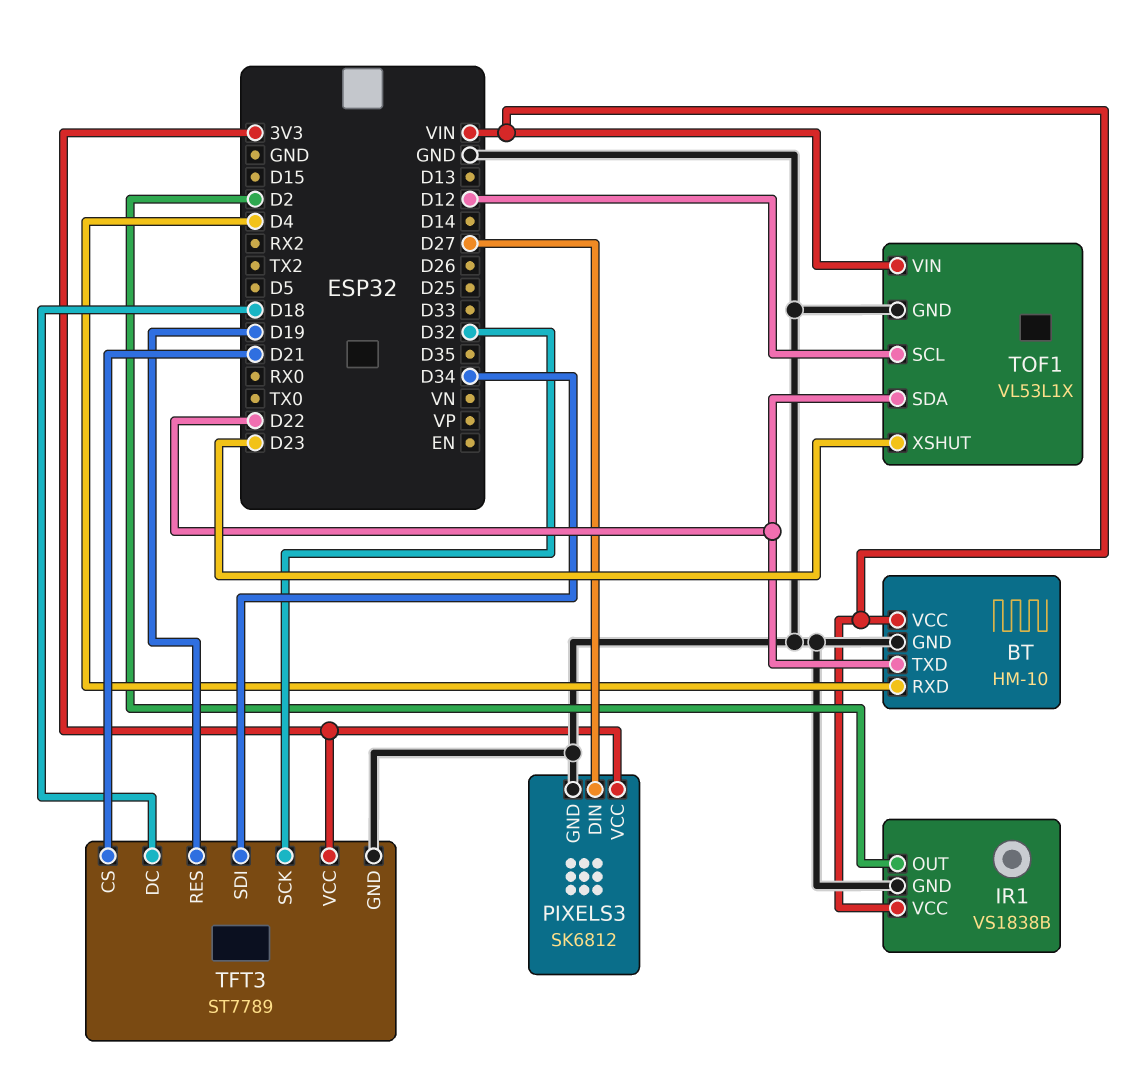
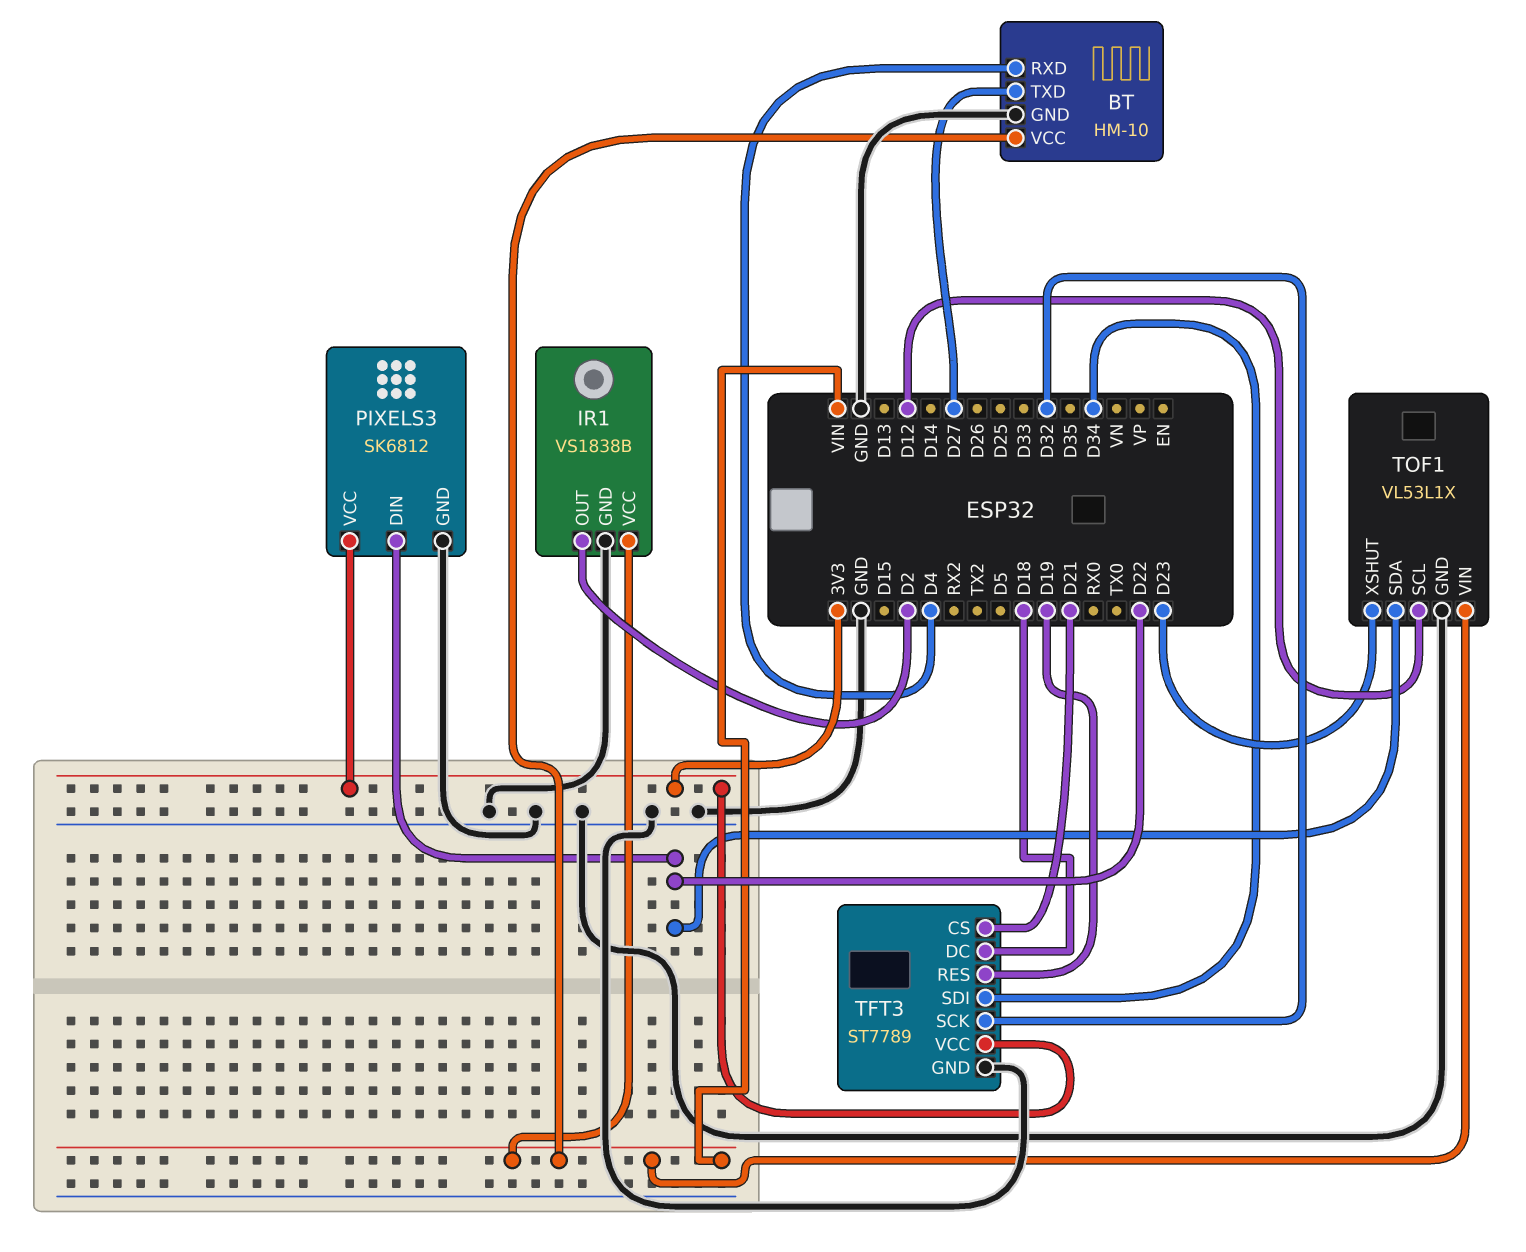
BT pin TXD: D22 -> D27
PIXELS3 pin DIN: D27 -> D22

